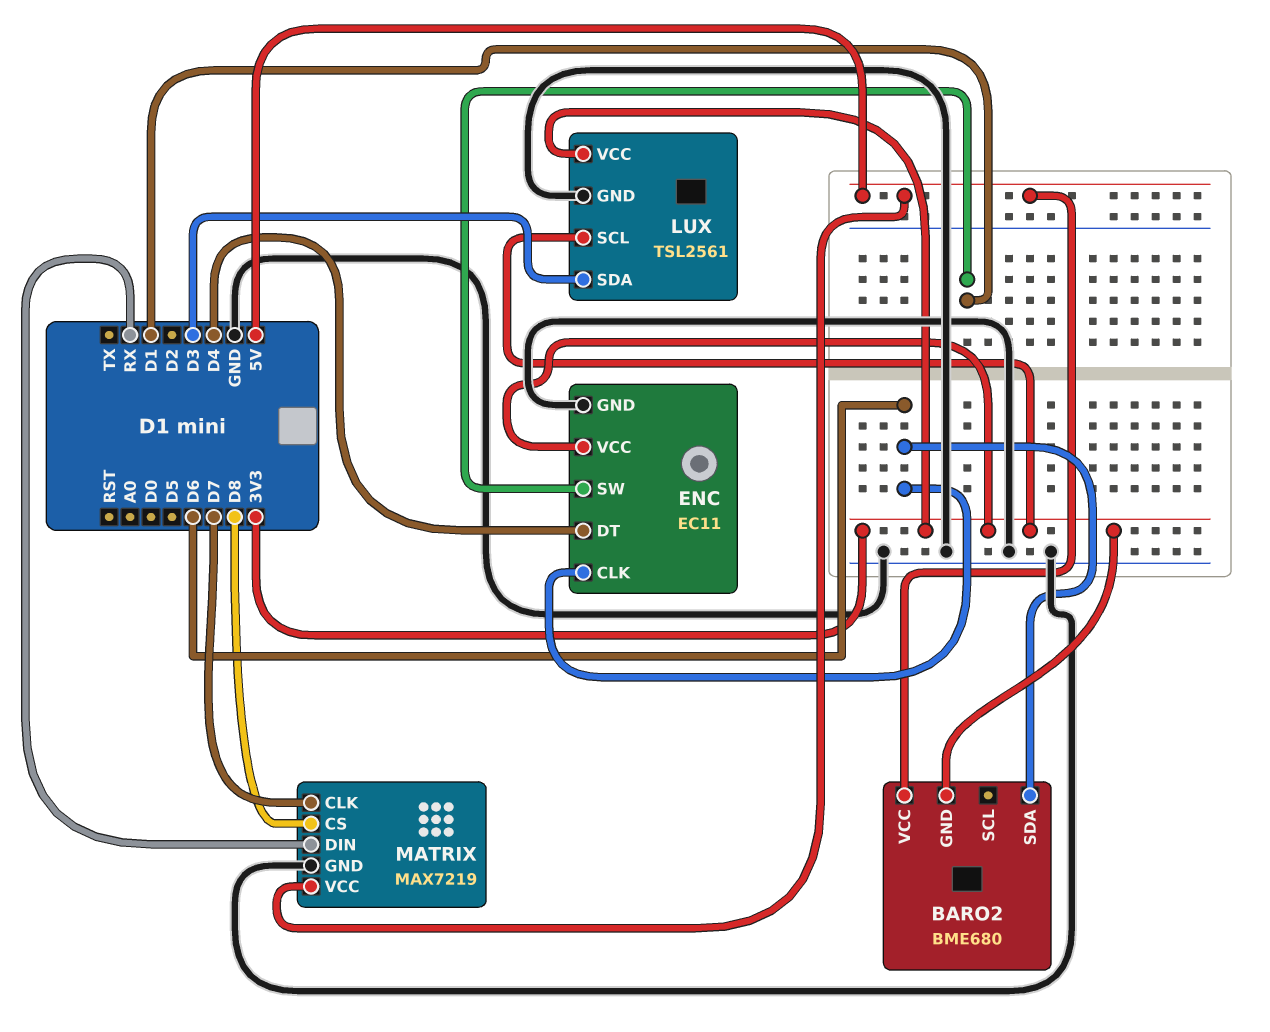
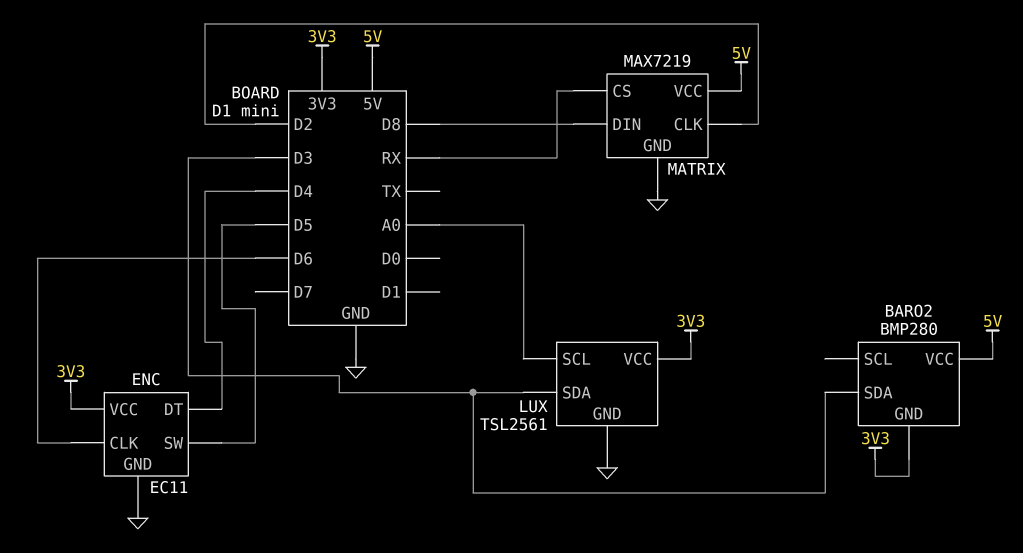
BARO2: BME680 -> BMP280
BARO2 pin SDA: D6 -> D3
ENC pin SW: D1 -> D5
LUX pin SCL: 3V3 -> A0
MATRIX pin CLK: D7 -> D2
MATRIX pin CS: D8 -> RX
MATRIX pin DIN: RX -> D8

